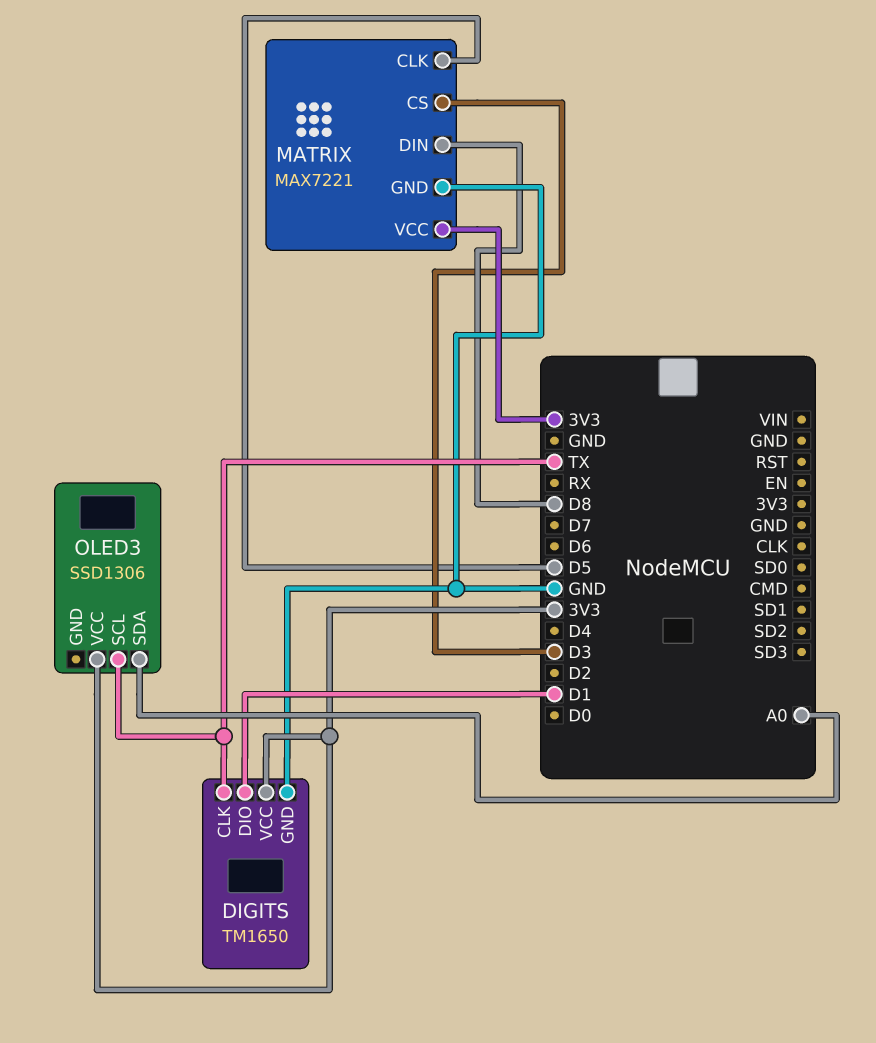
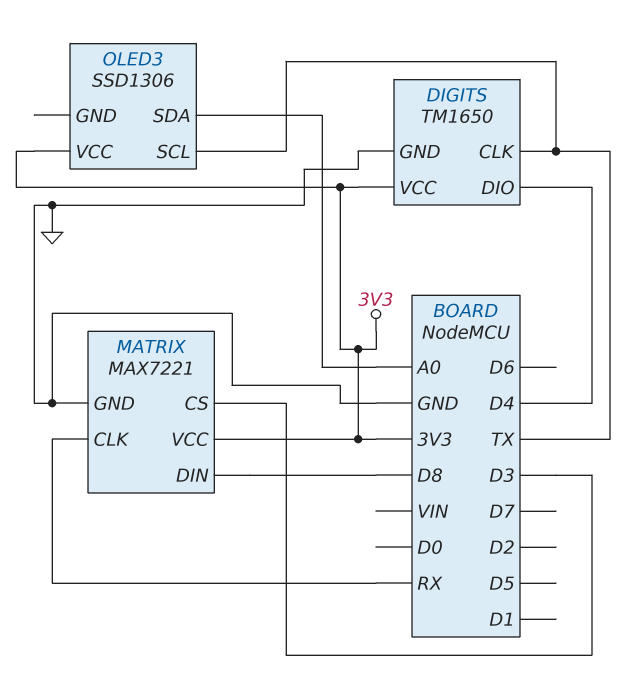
DIGITS pin DIO: D1 -> D4
MATRIX pin CLK: D5 -> RX

